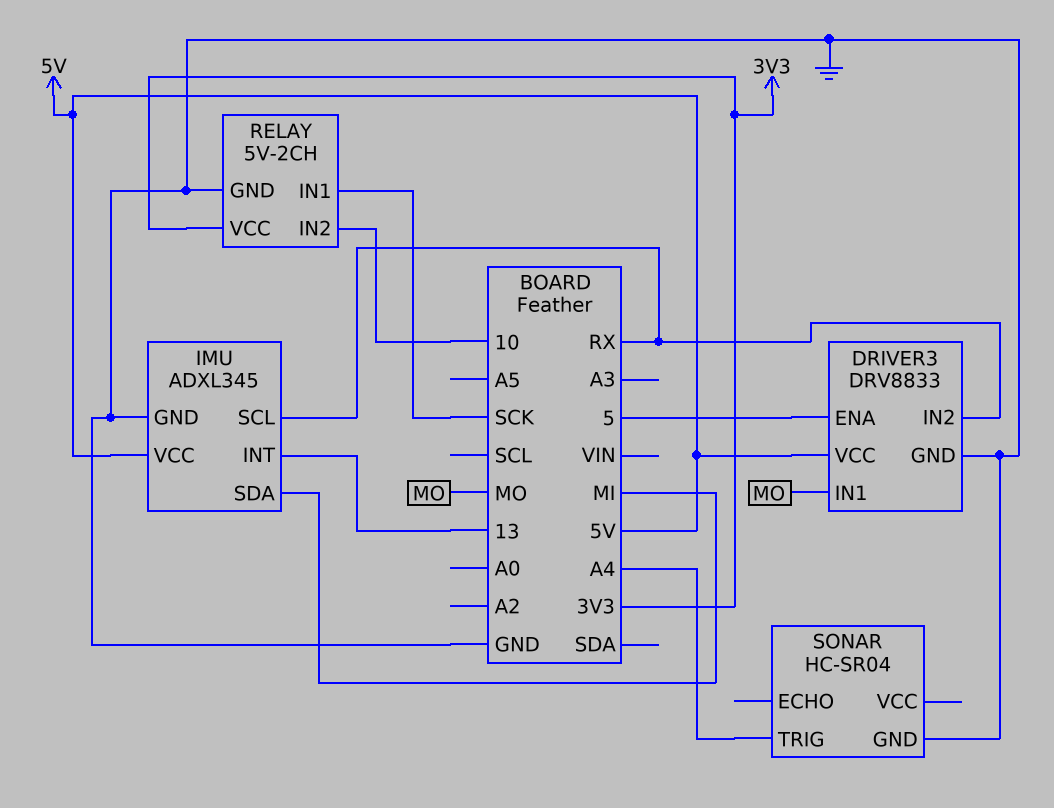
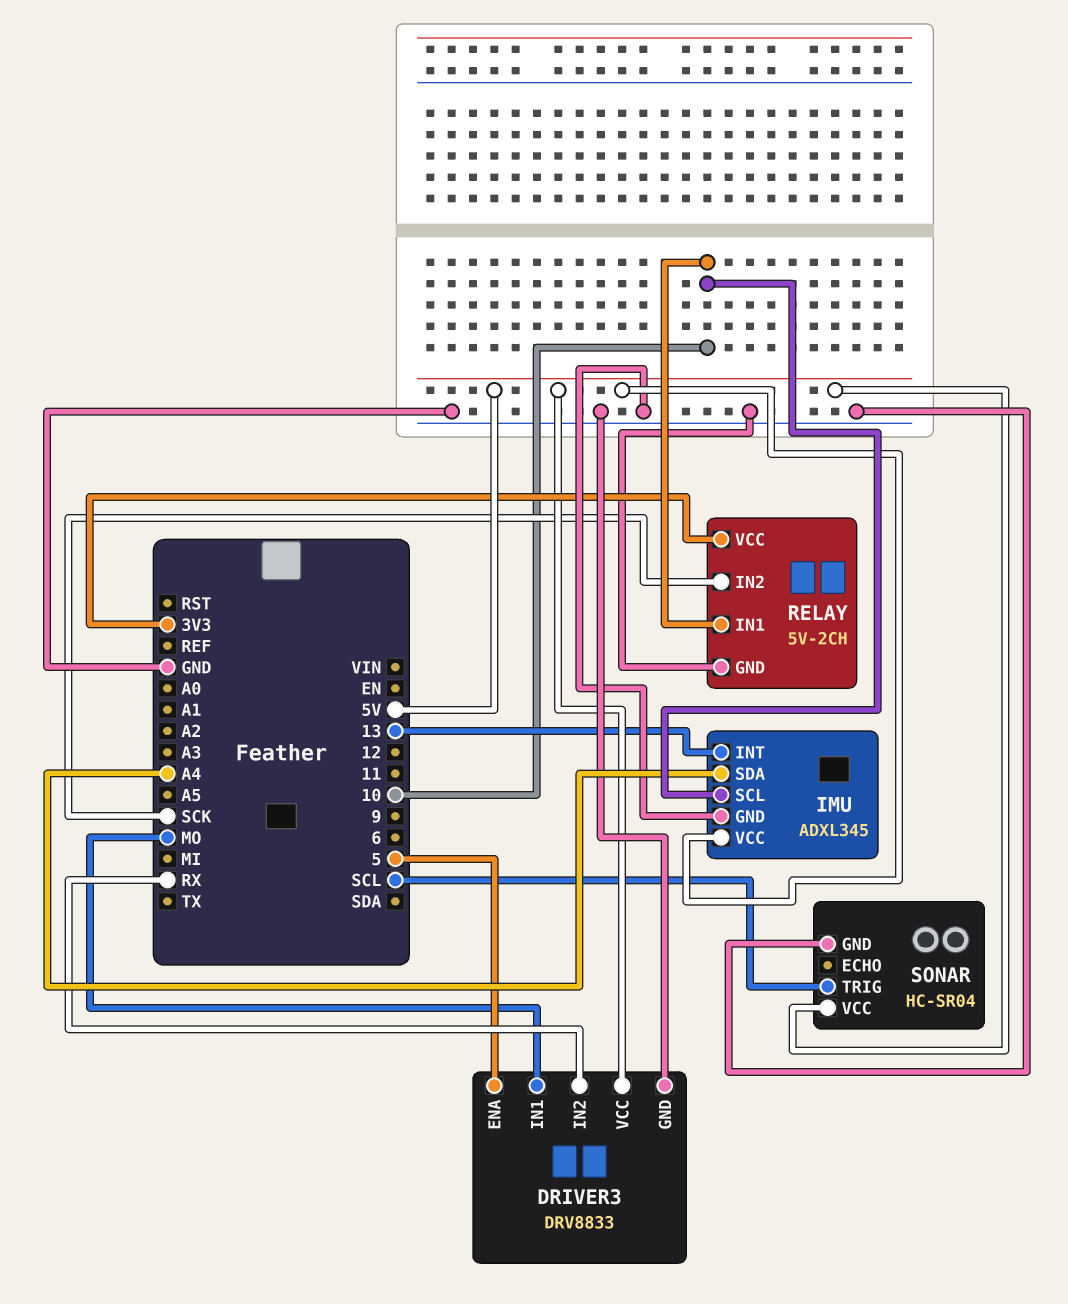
IMU pin SCL: RX -> 10
IMU pin SDA: MI -> A4
RELAY pin IN1: SCK -> 10
RELAY pin IN2: 10 -> SCK
SONAR pin TRIG: A4 -> SCL
SONAR pin VCC: none -> 5V

